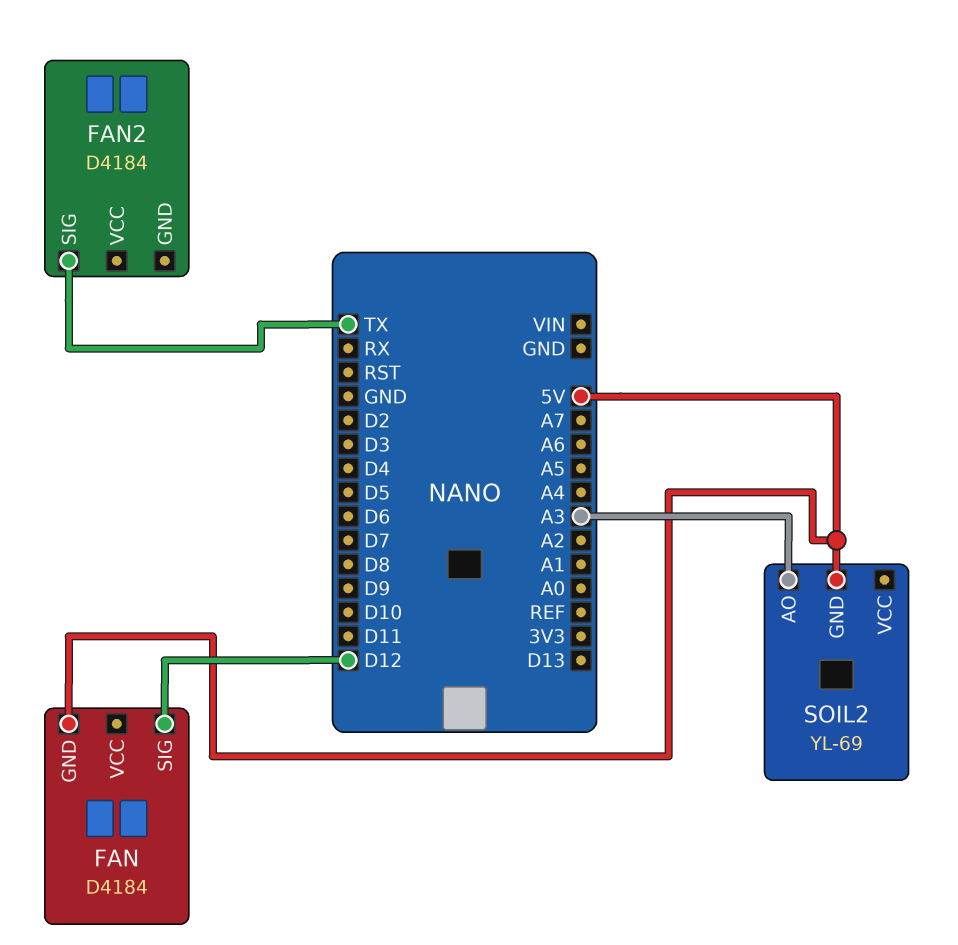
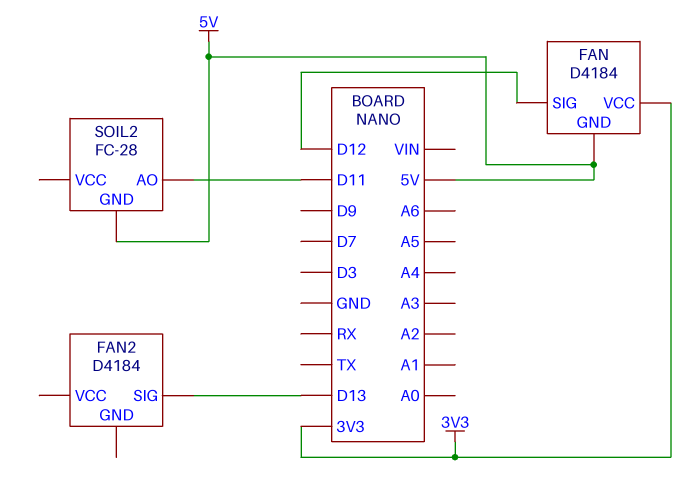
FAN pin VCC: none -> 3V3
FAN2 pin SIG: TX -> D13
SOIL2: YL-69 -> FC-28
SOIL2 pin AO: A3 -> D11

